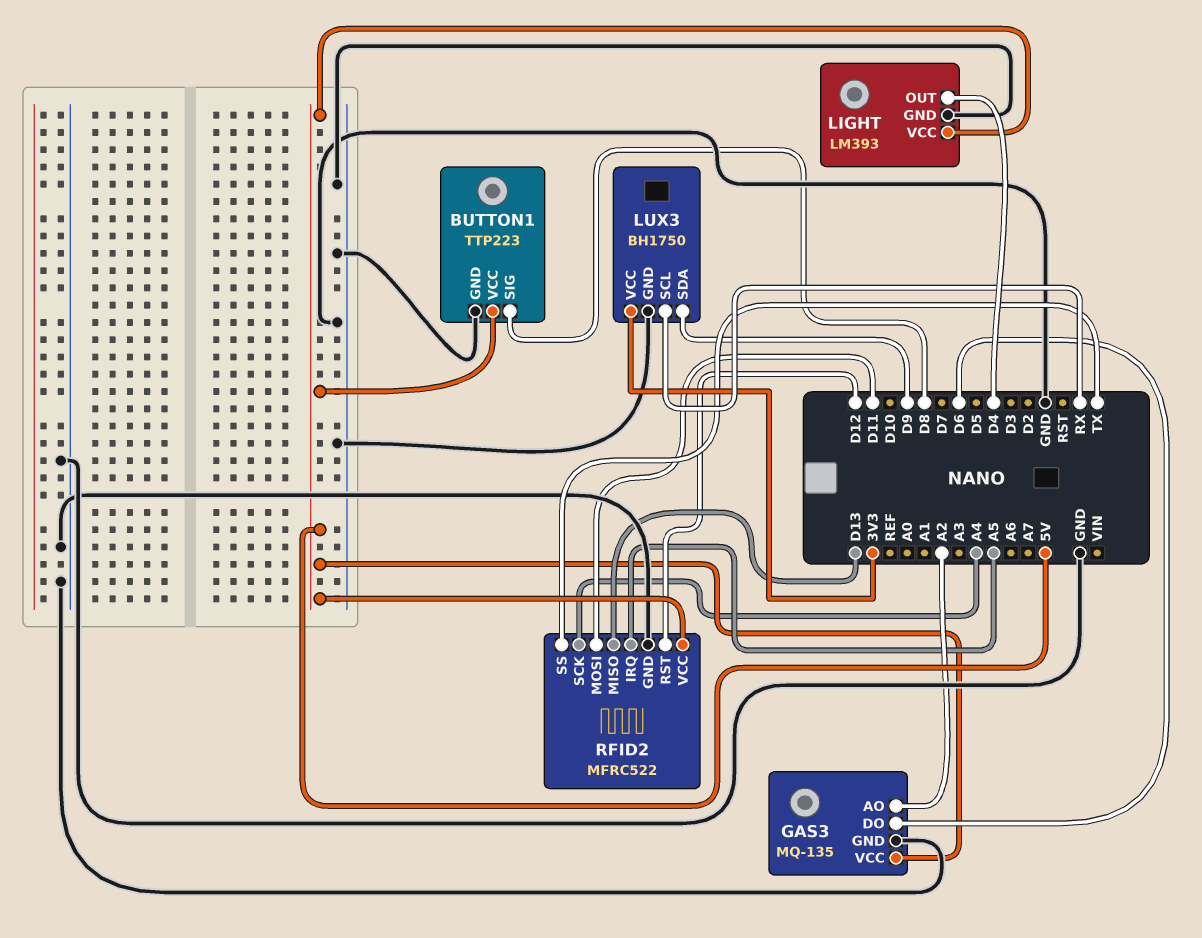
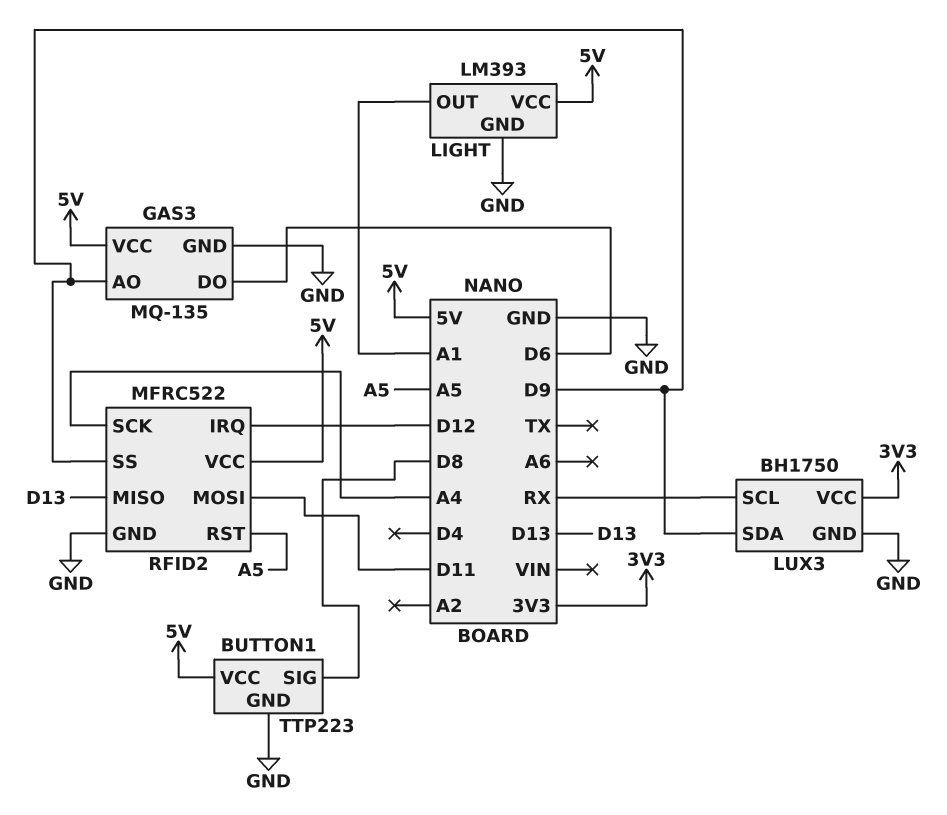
GAS3 pin AO: A2 -> D9
LIGHT pin OUT: D4 -> A1
RFID2 pin IRQ: A5 -> D12
RFID2 pin RST: D12 -> A5
RFID2 pin SS: TX -> D9

